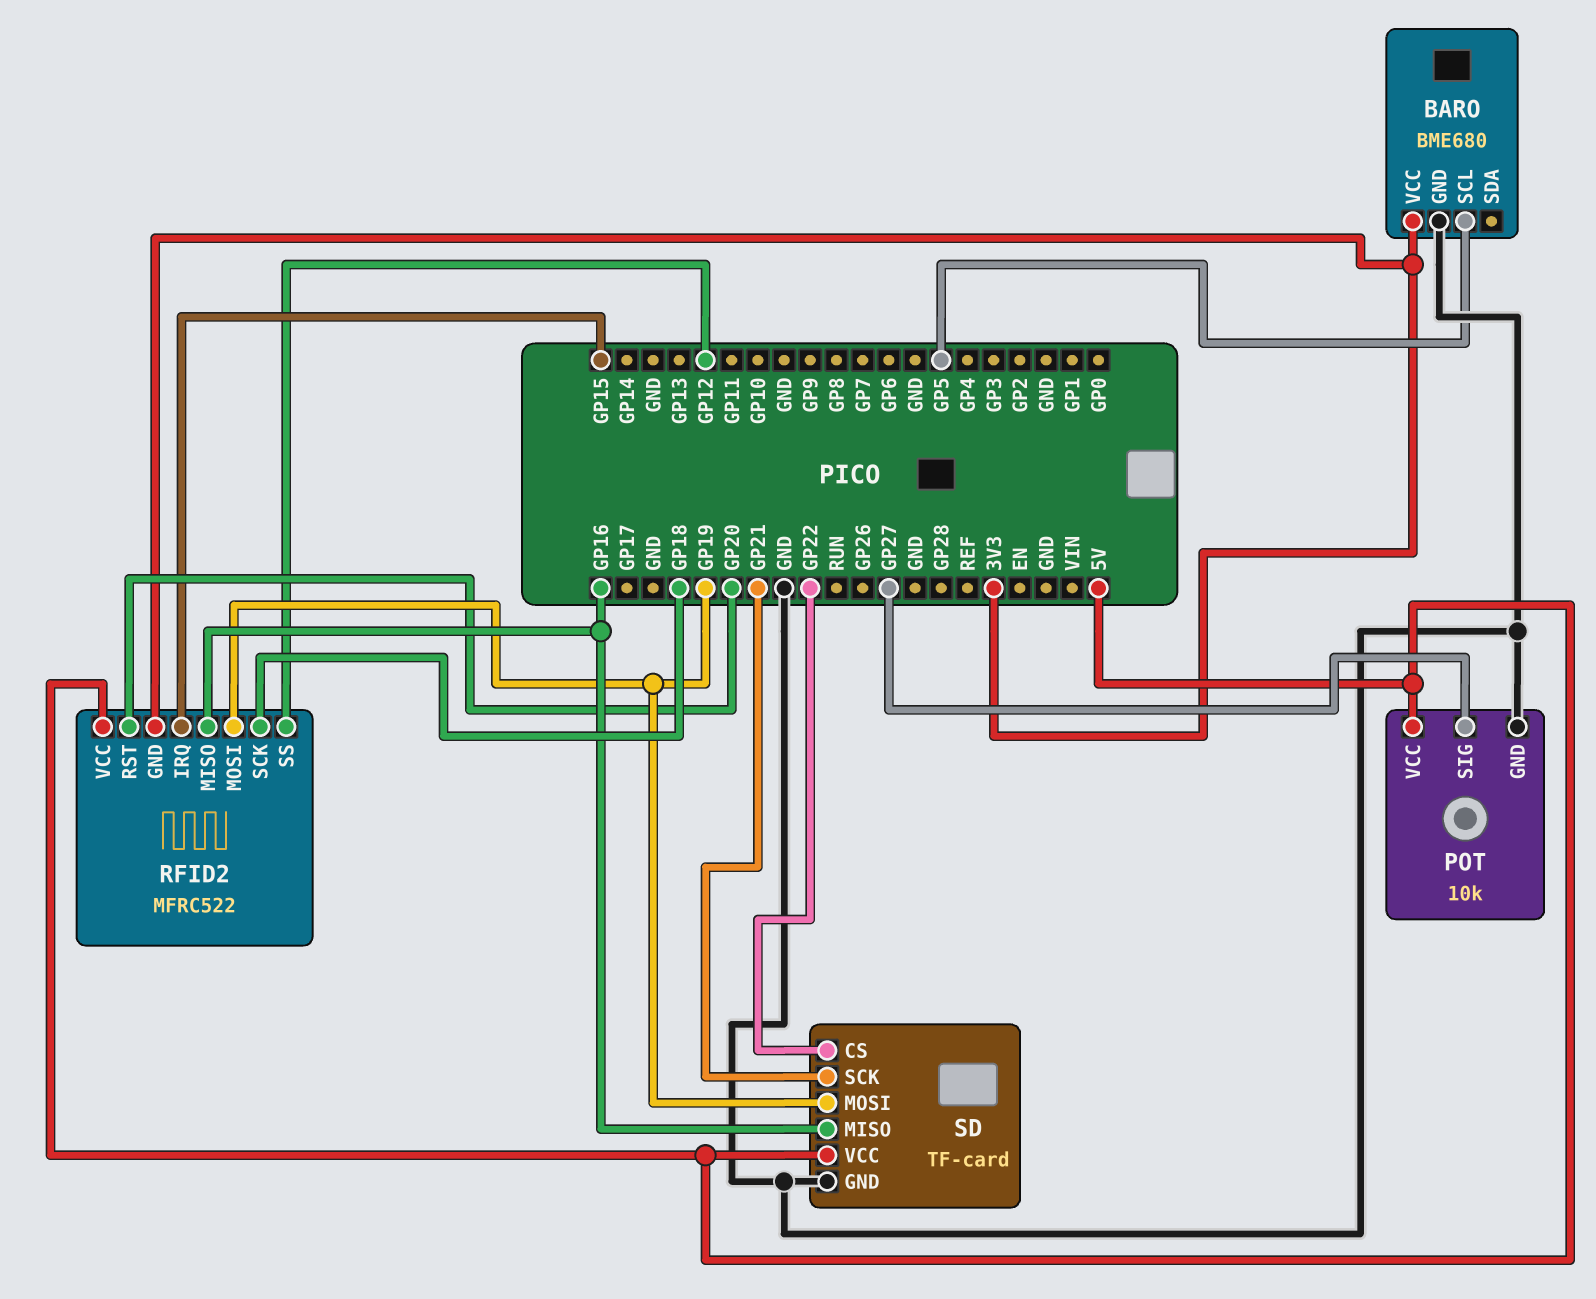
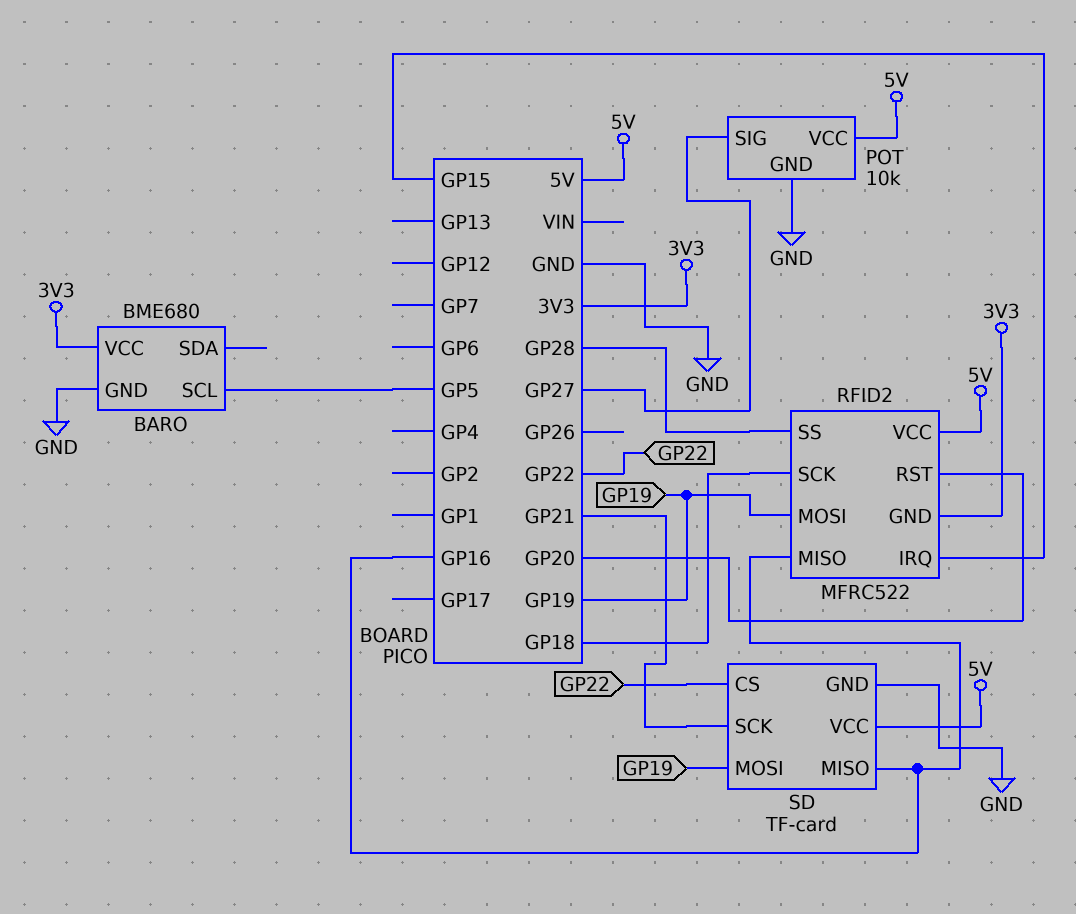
RFID2 pin SS: GP12 -> GP28

